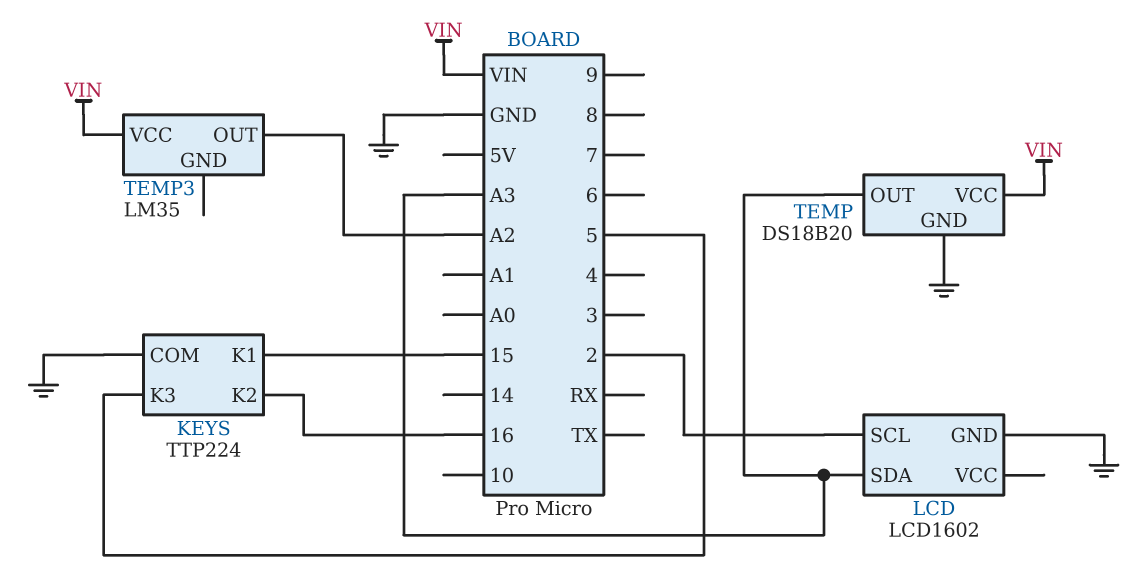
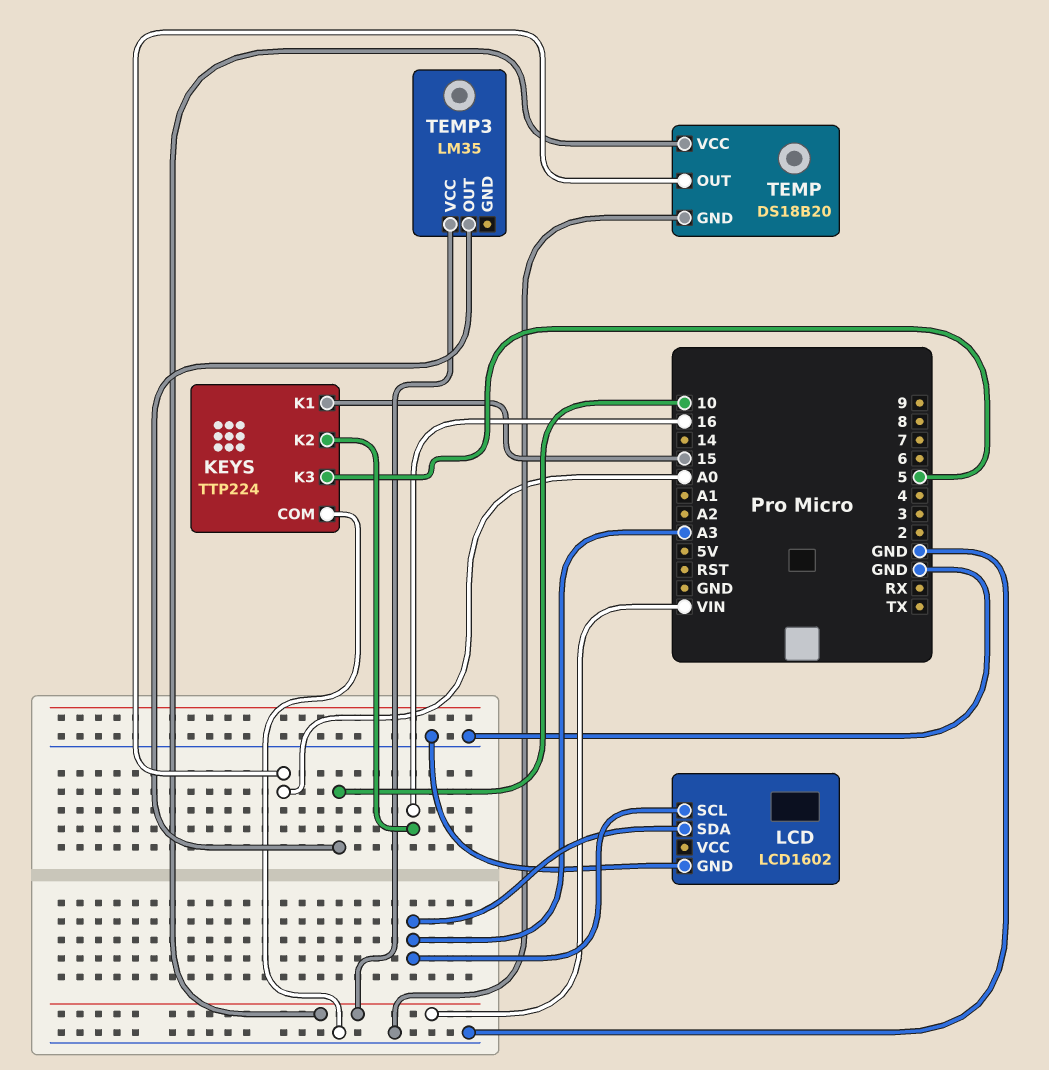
LCD pin SCL: 2 -> A3
TEMP pin OUT: A3 -> A0
TEMP3 pin OUT: A2 -> 10

